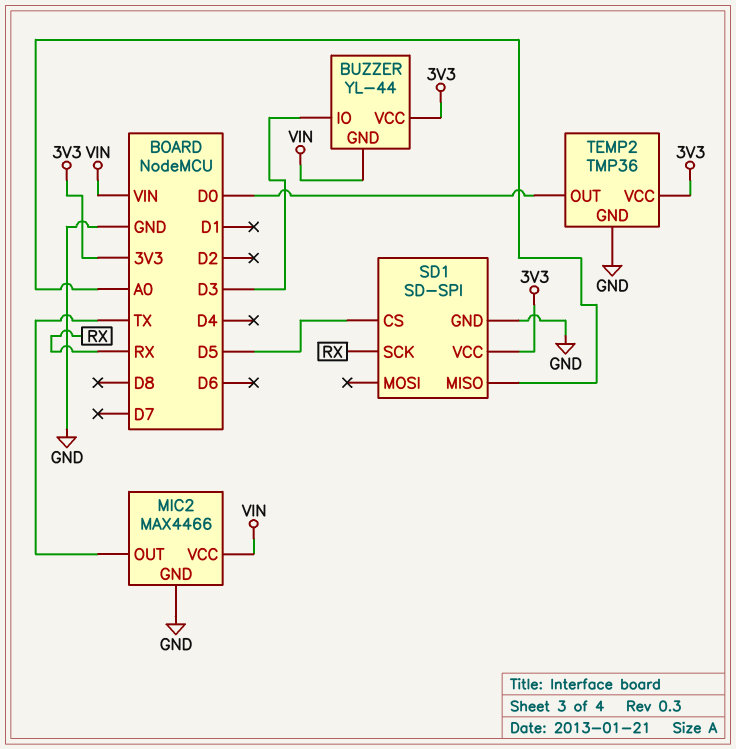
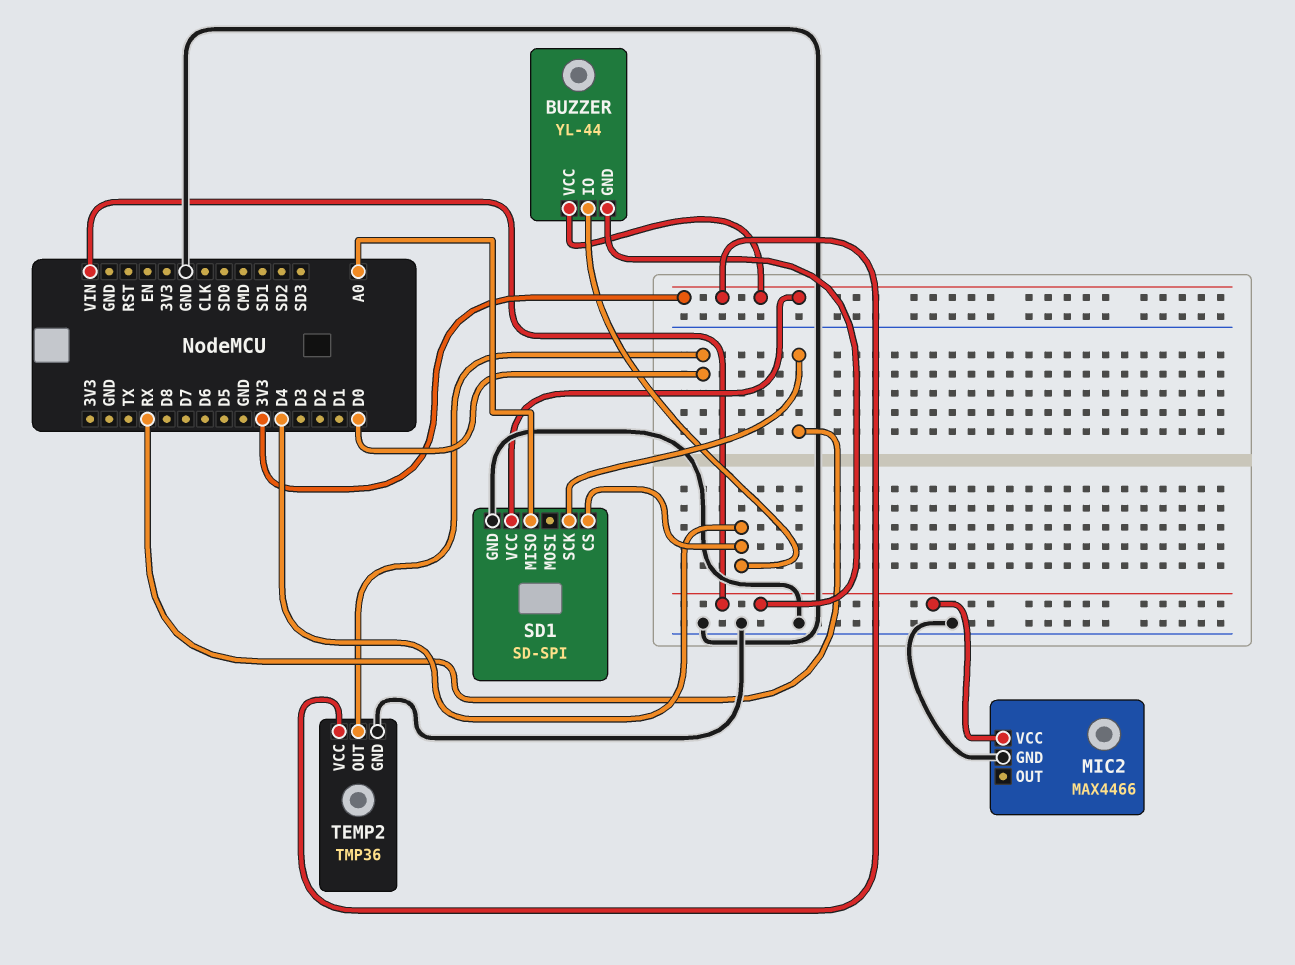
BUZZER pin IO: D3 -> D4
MIC2 pin OUT: TX -> none
SD1 pin CS: D5 -> D4

